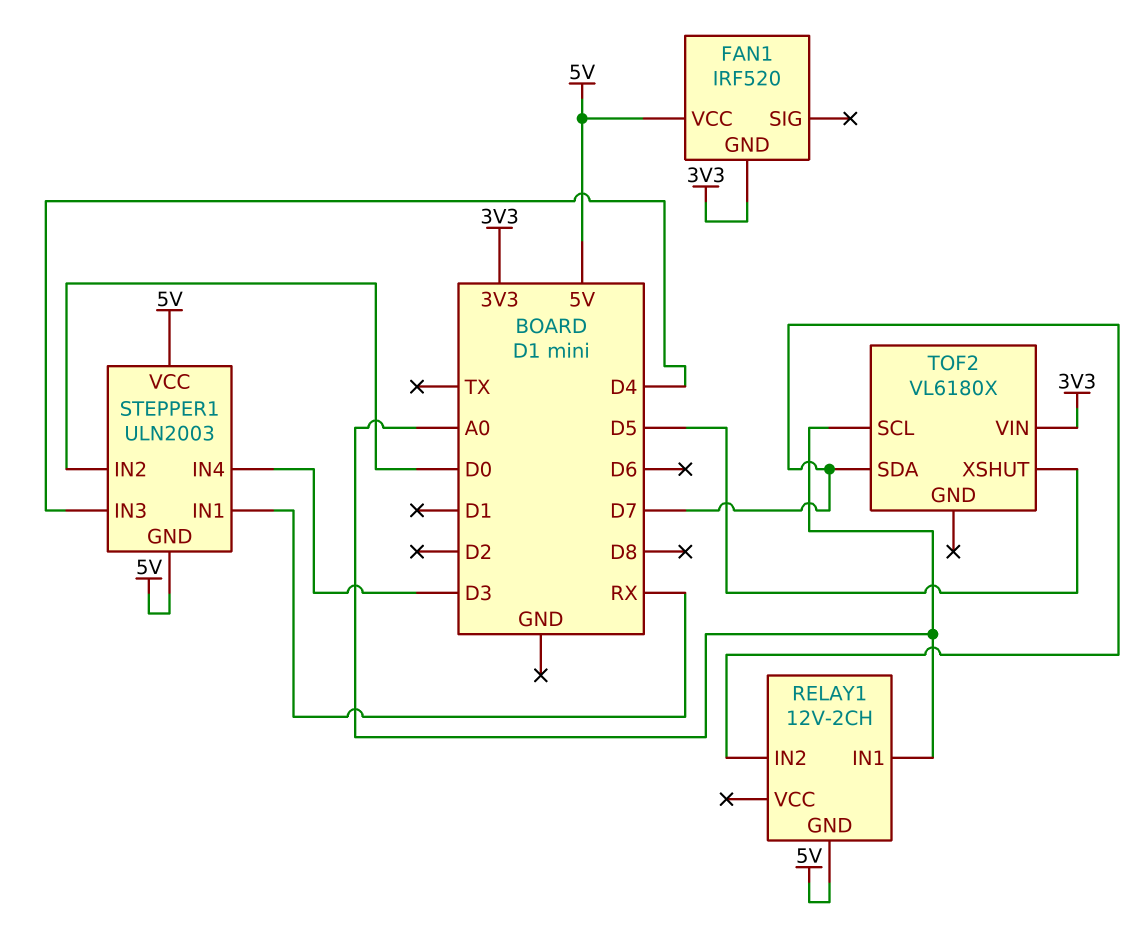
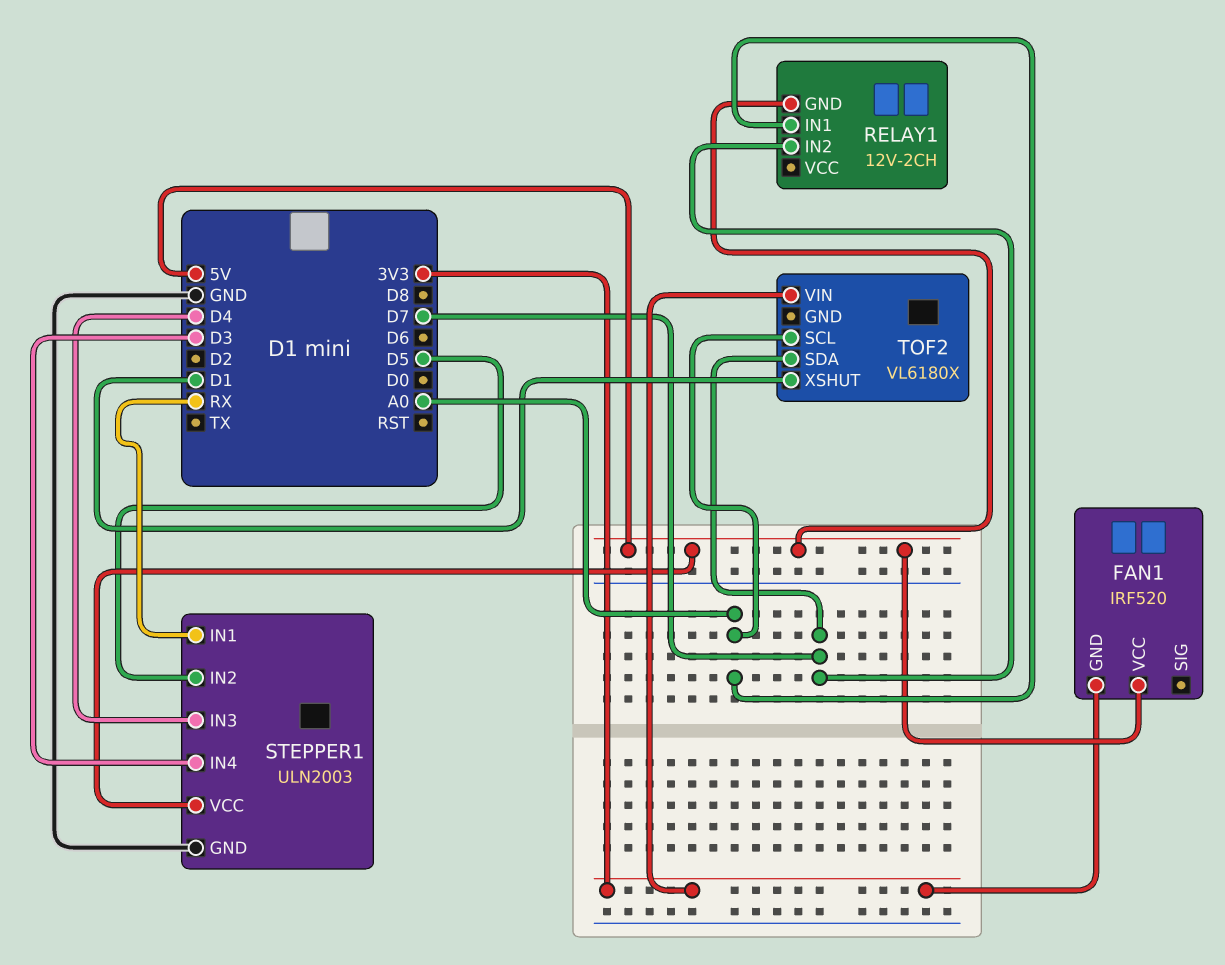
STEPPER1 pin GND: 5V -> GND
STEPPER1 pin IN2: D0 -> D5
TOF2 pin XSHUT: D5 -> D1

